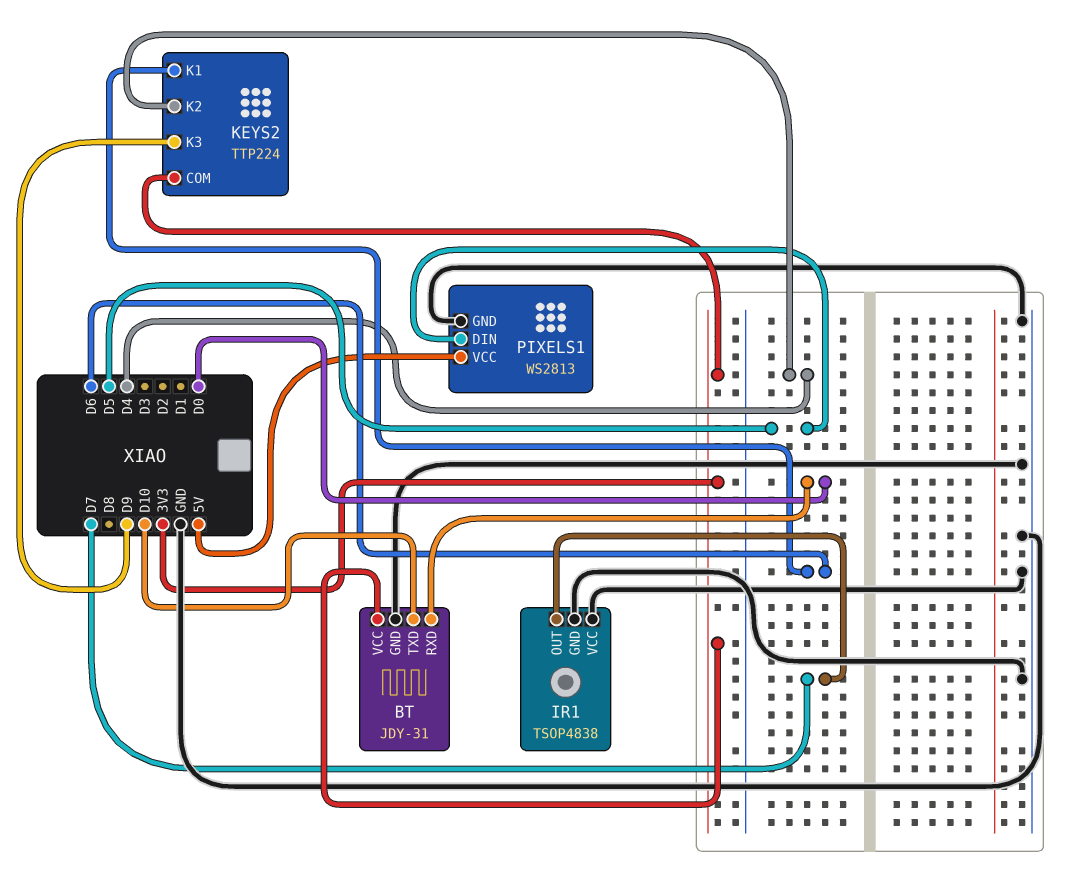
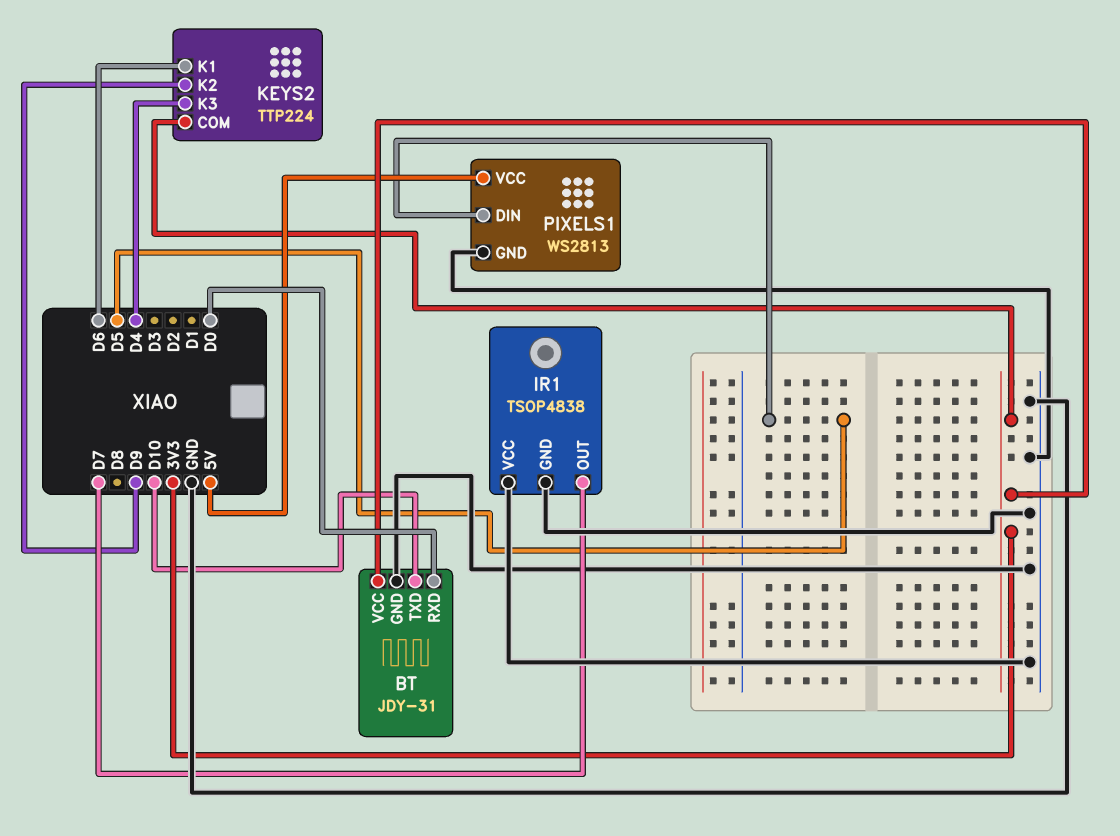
KEYS2 pin K2: D4 -> D9
KEYS2 pin K3: D9 -> D4

